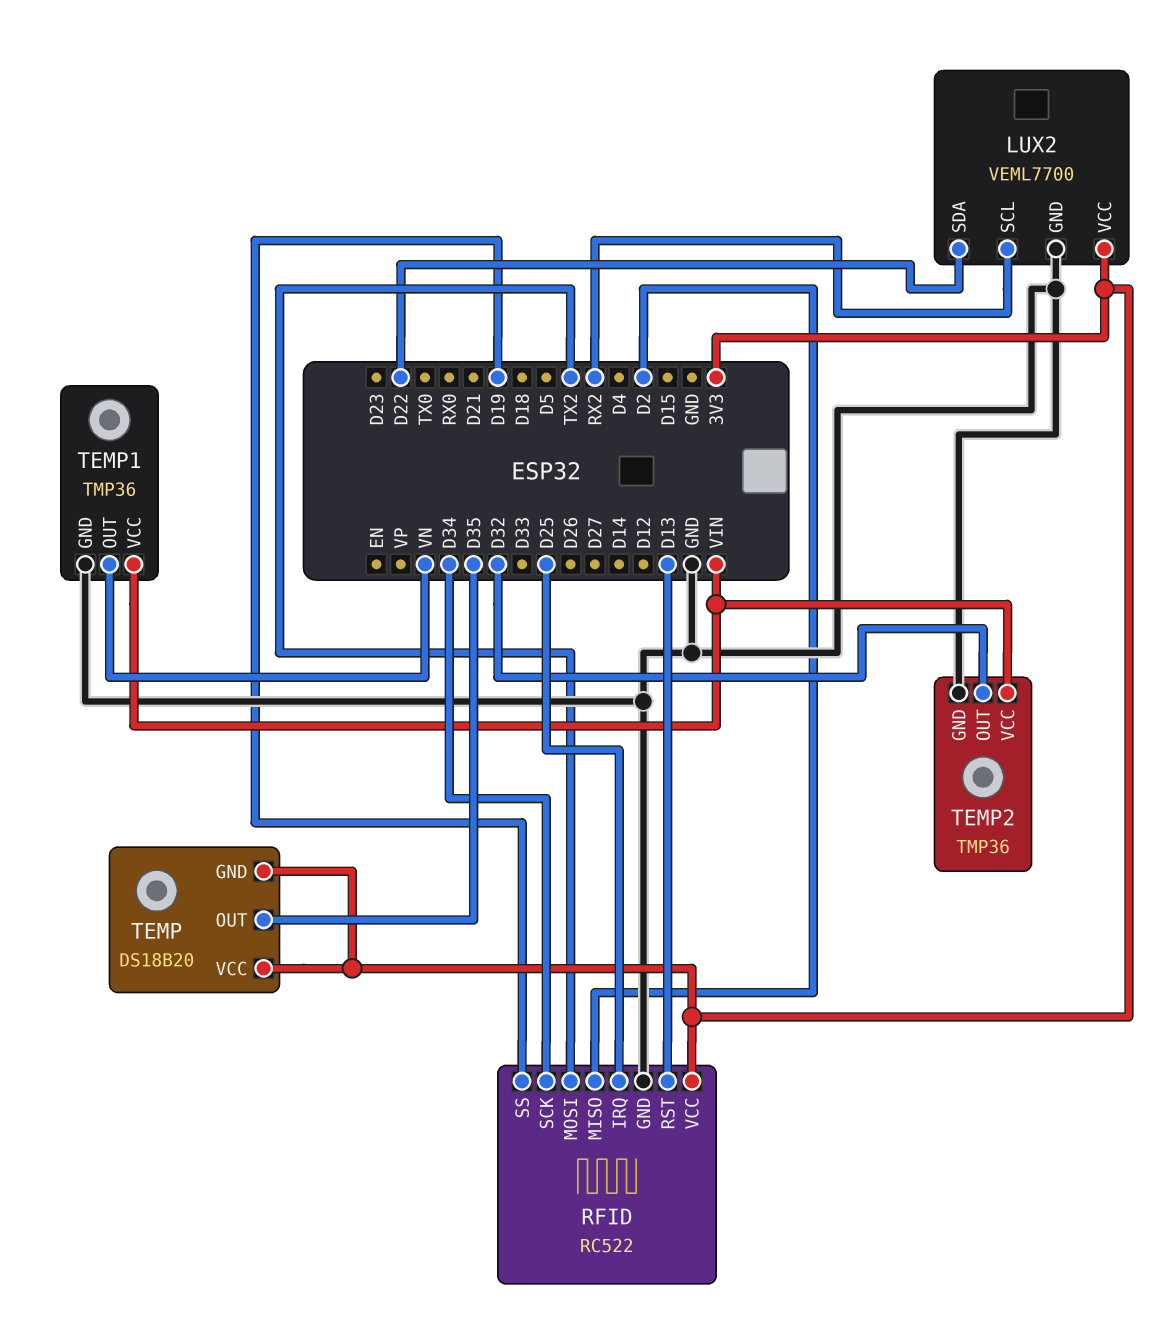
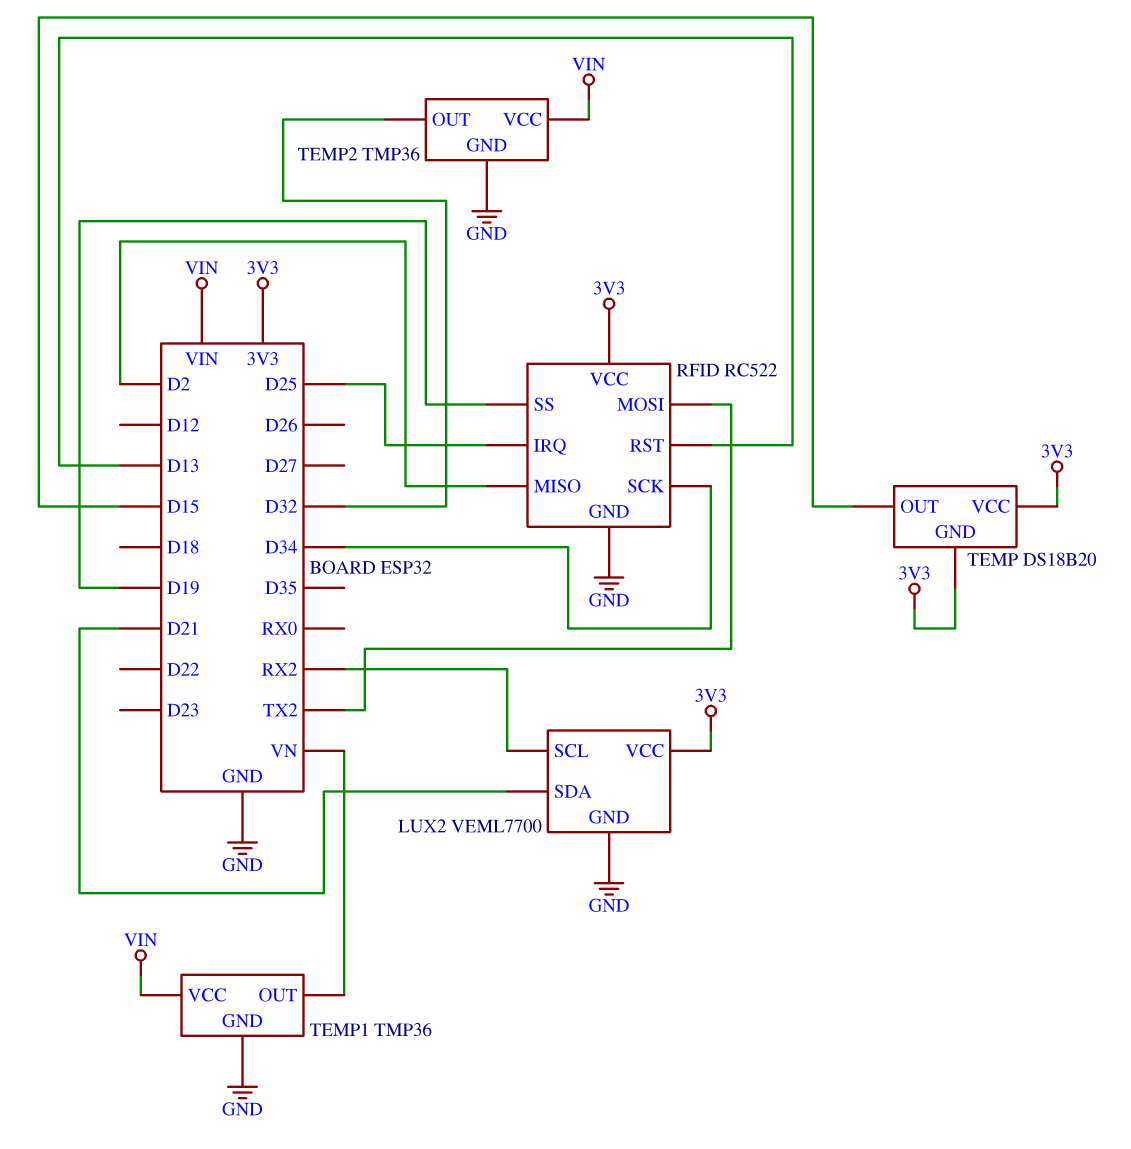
LUX2 pin SDA: D22 -> D21
TEMP pin OUT: D35 -> D15

